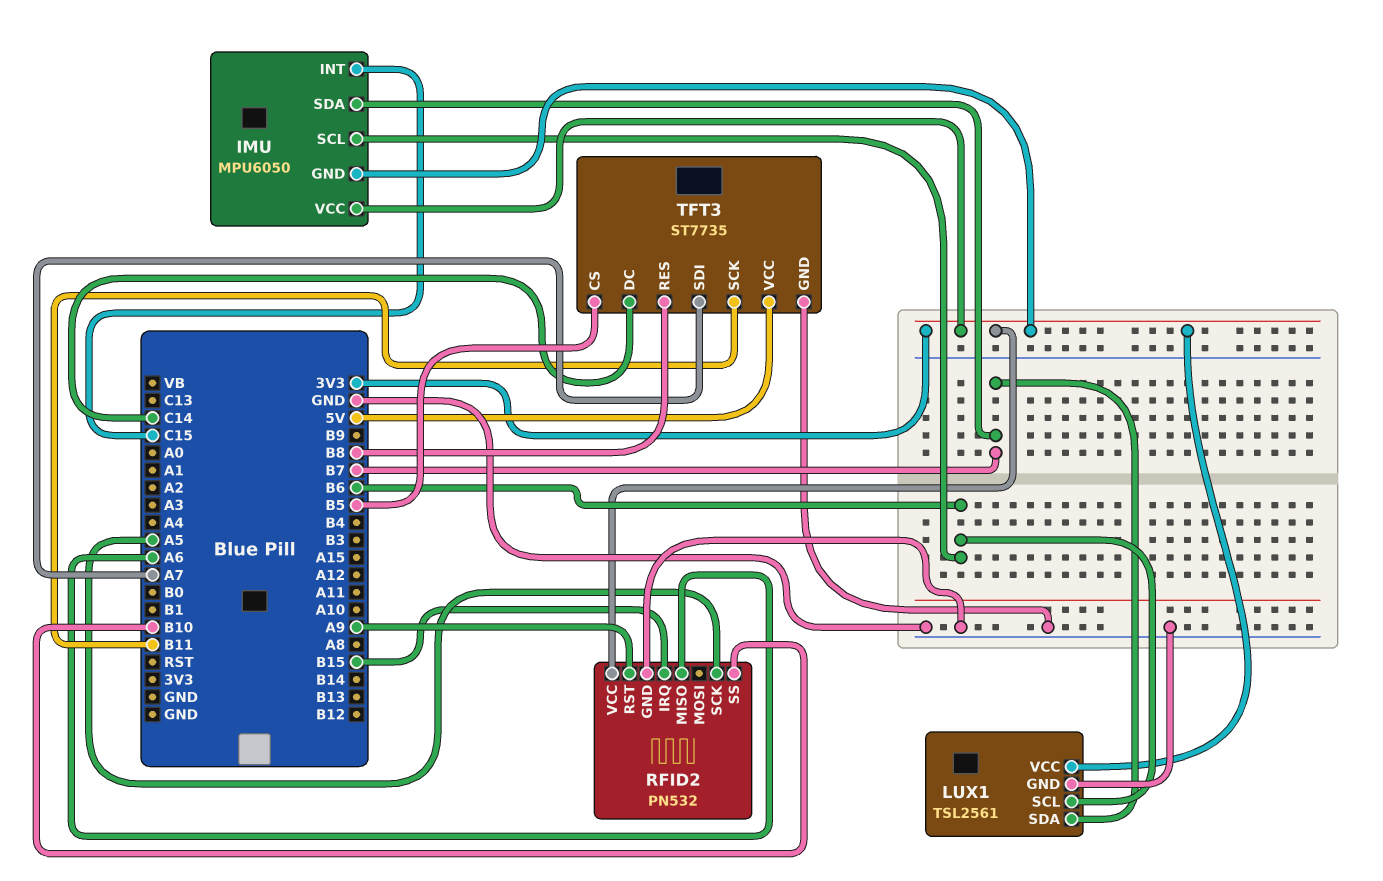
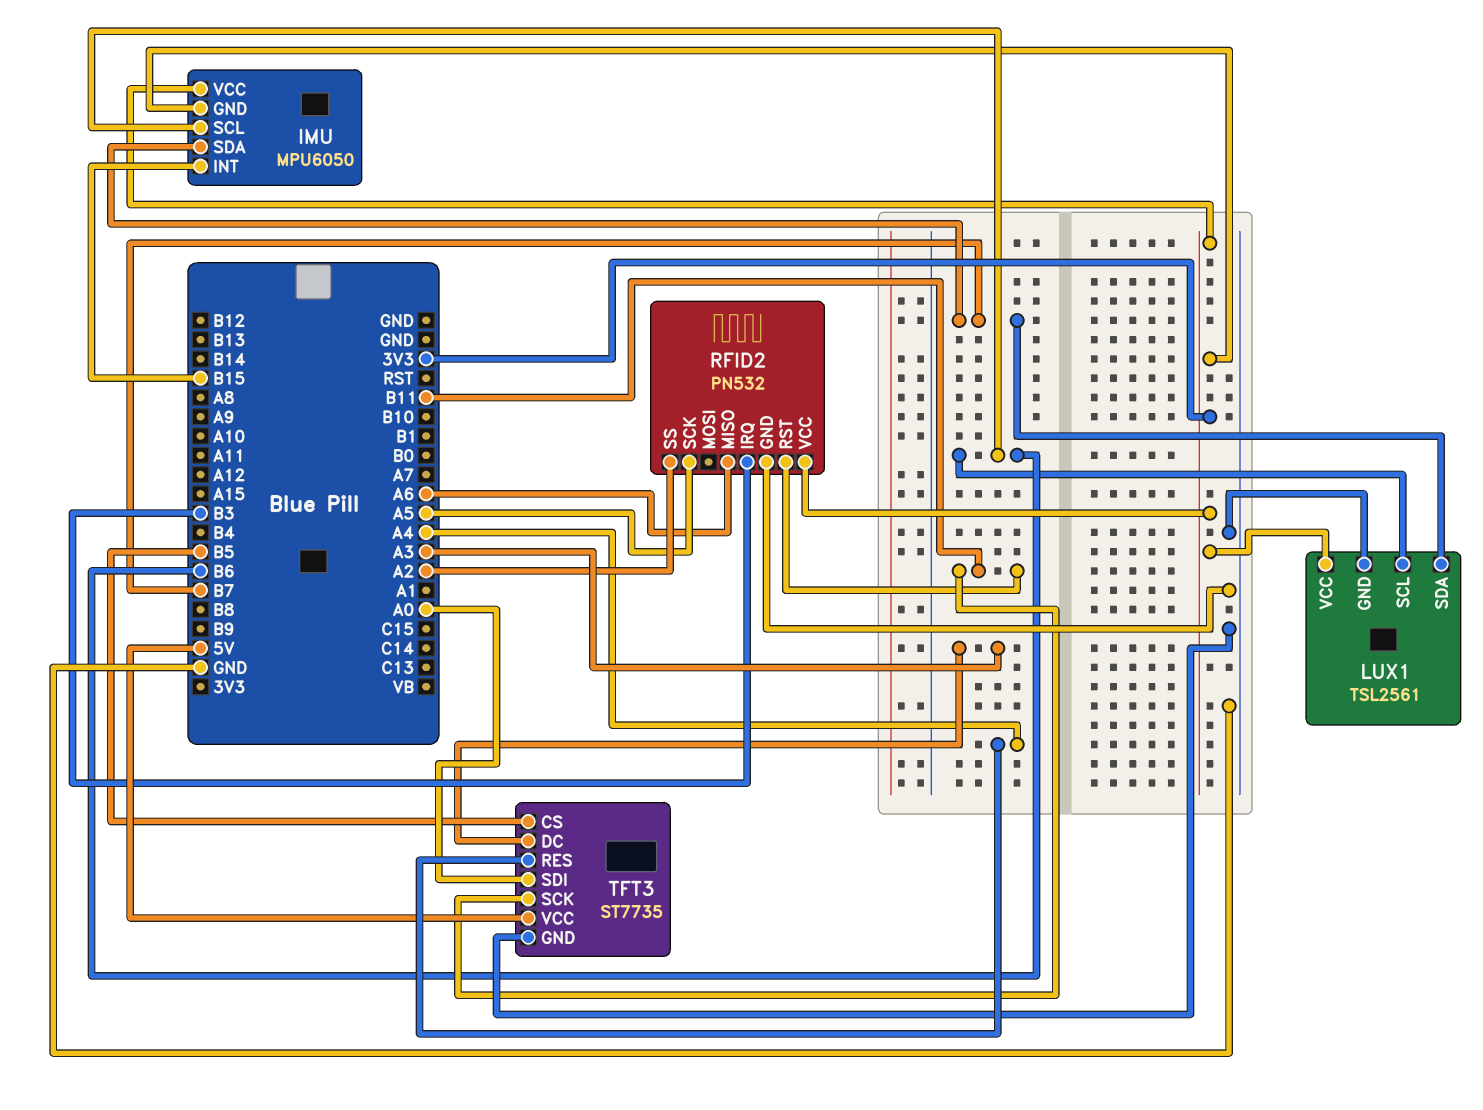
IMU pin INT: C15 -> B15
RFID2 pin IRQ: B15 -> B3
RFID2 pin RST: A9 -> B11
RFID2 pin SS: B10 -> A2
TFT3 pin DC: C14 -> A3
TFT3 pin RES: B8 -> A4
TFT3 pin SDI: A7 -> A0

